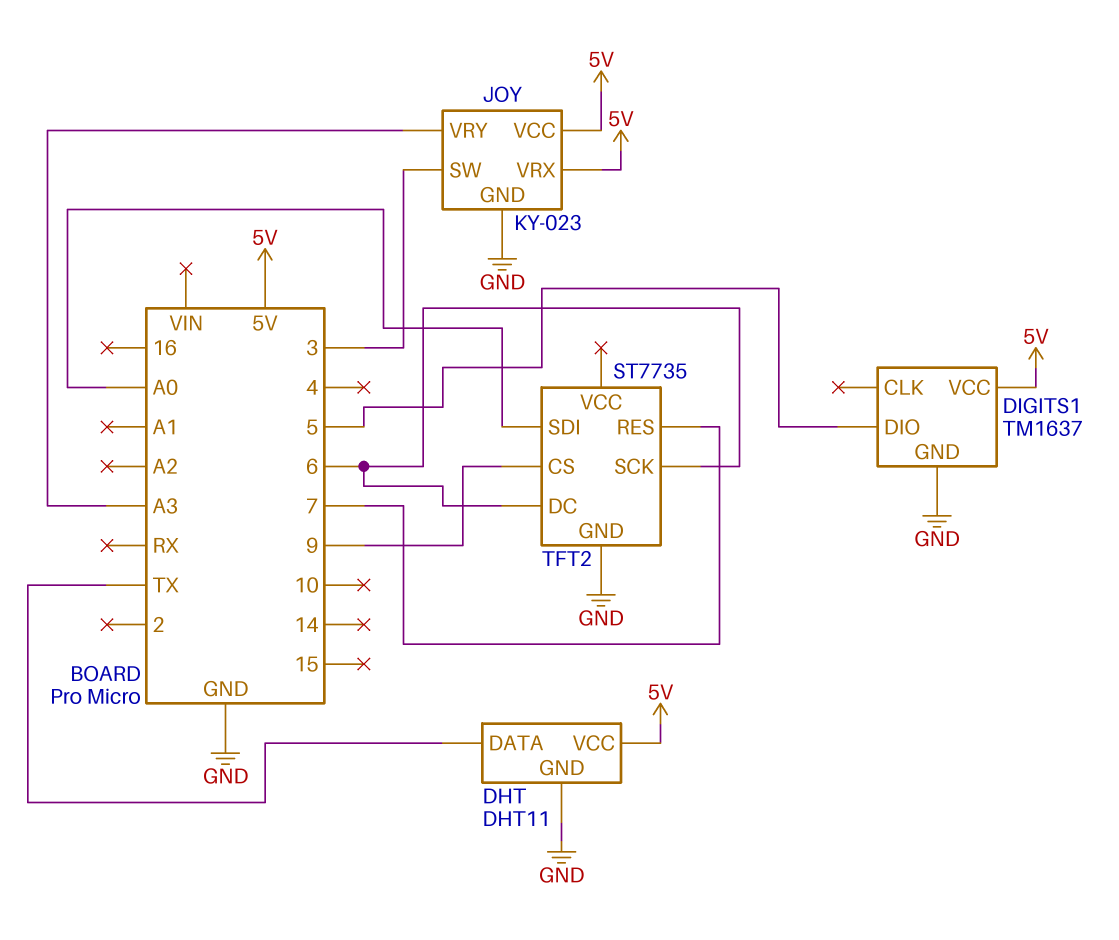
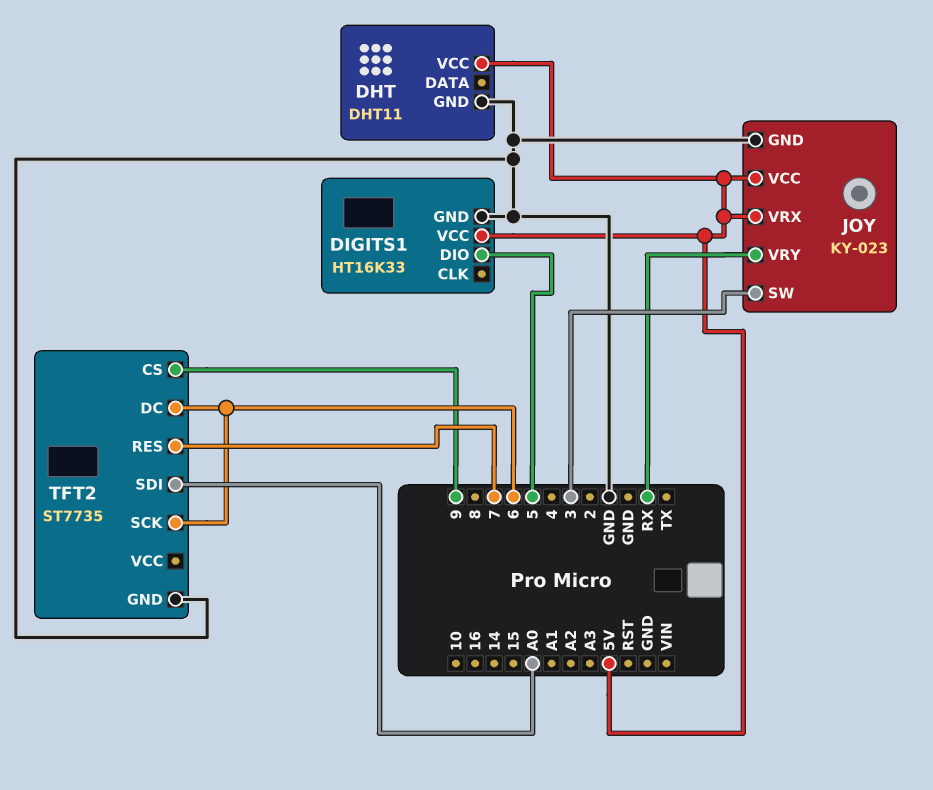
DHT pin DATA: TX -> none
DIGITS1: TM1637 -> HT16K33
JOY pin VRY: A3 -> RX

